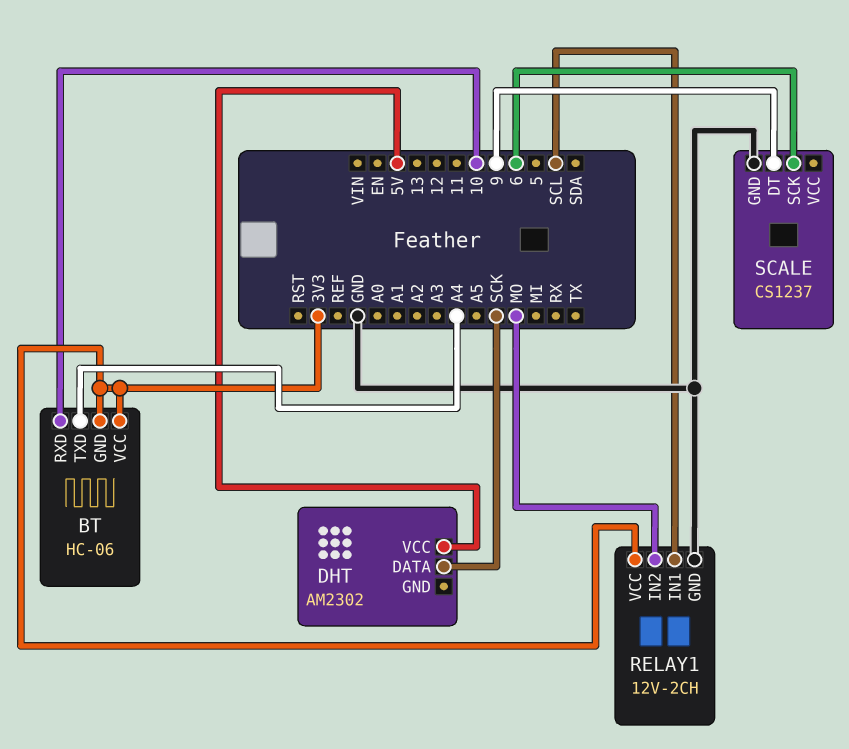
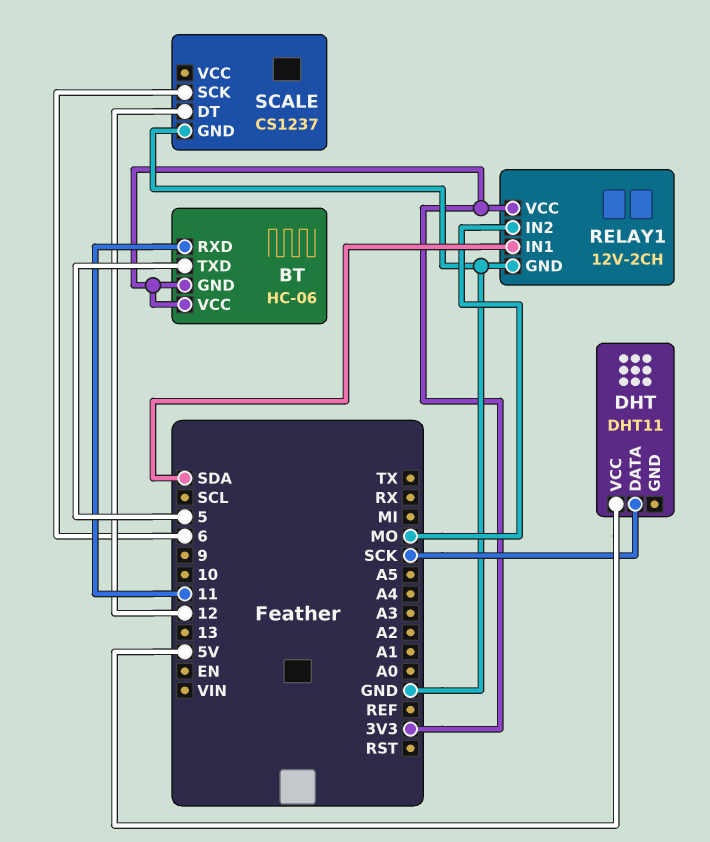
BT pin RXD: 10 -> 11
BT pin TXD: A4 -> 5
DHT: AM2302 -> DHT11
RELAY1 pin IN1: SCL -> SDA
SCALE pin DT: 9 -> 12

